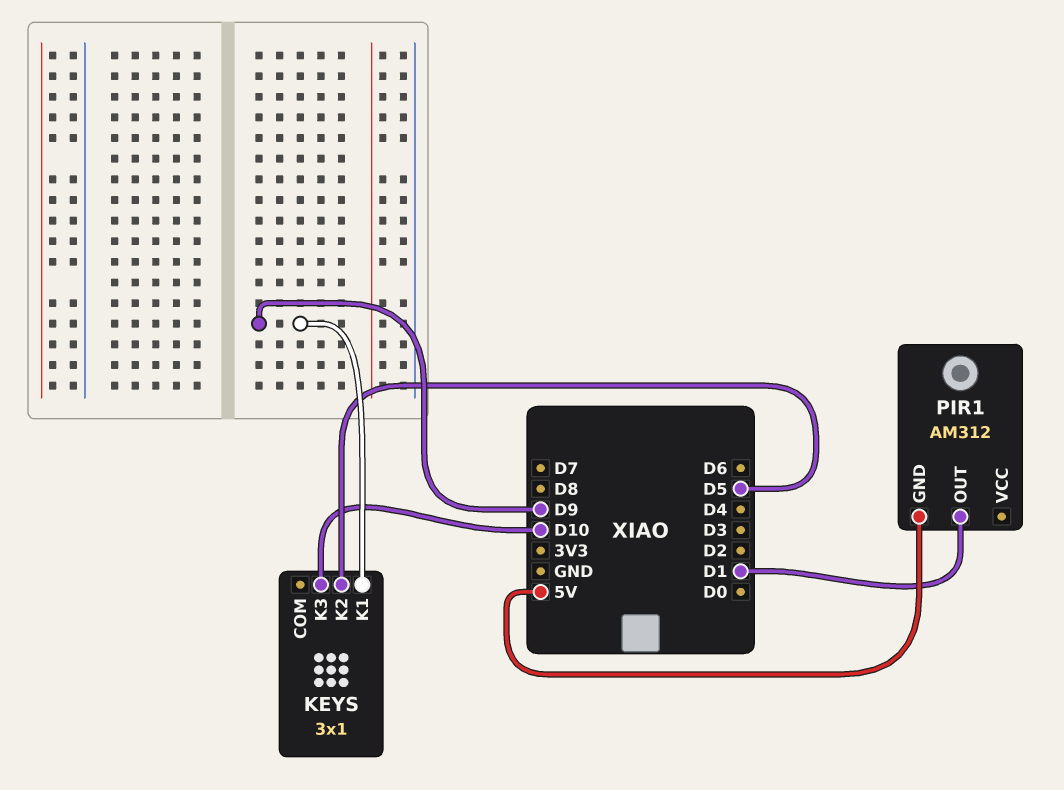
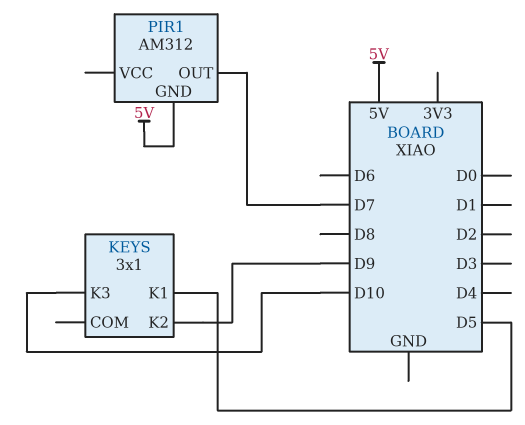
KEYS pin K1: D9 -> D5
KEYS pin K2: D5 -> D9
PIR1 pin OUT: D1 -> D7

